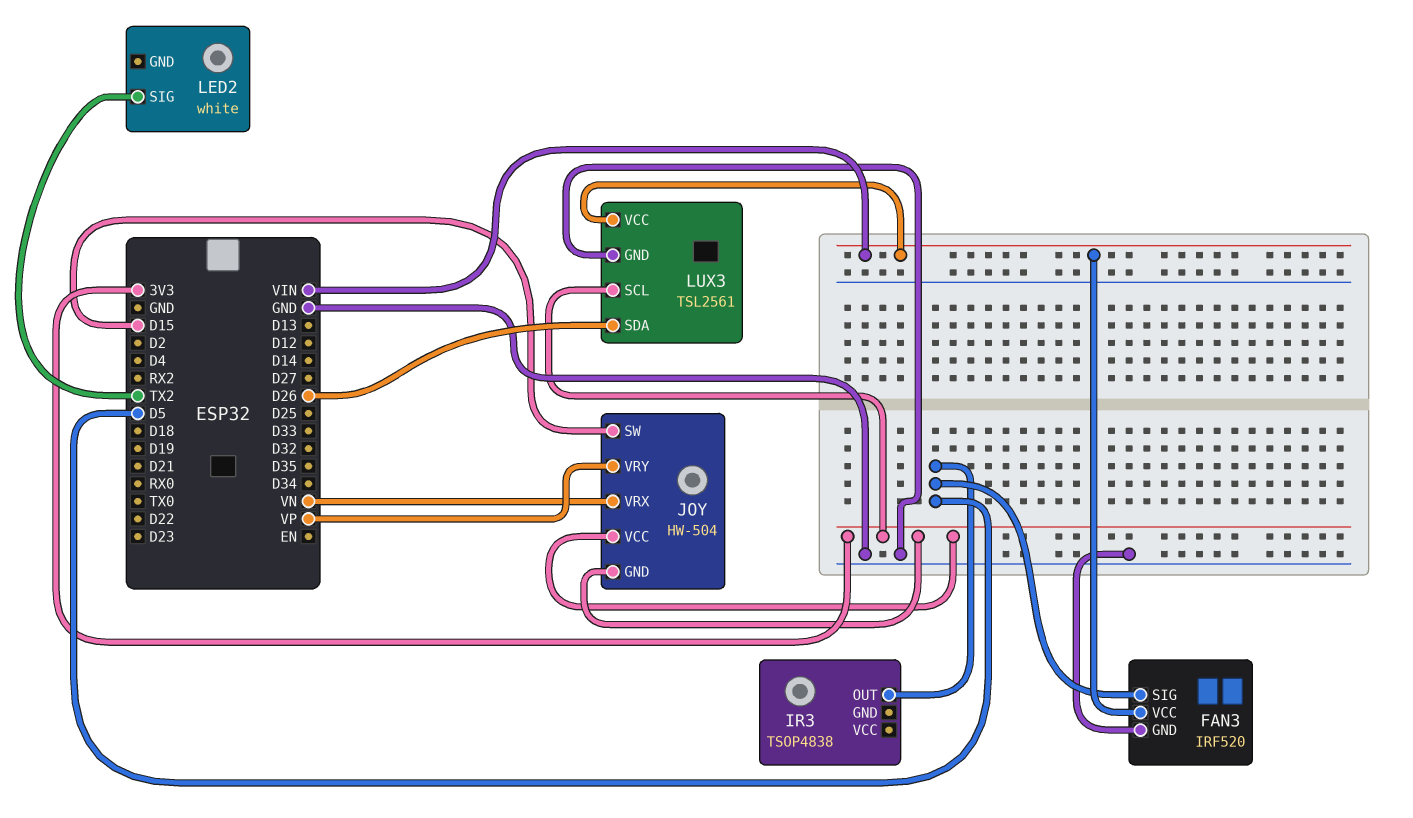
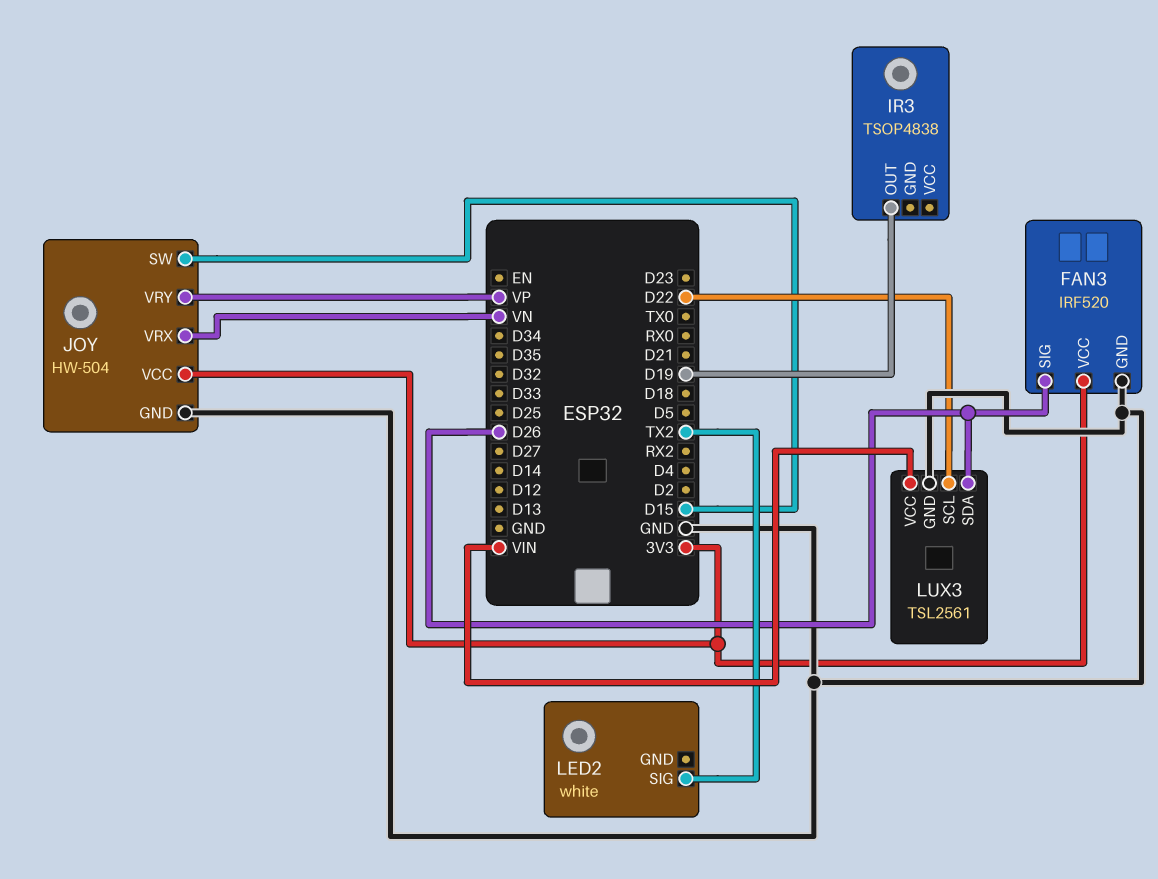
FAN3 pin SIG: D5 -> D26
FAN3 pin VCC: VIN -> 3V3
IR3 pin OUT: D5 -> D19
JOY pin GND: 3V3 -> GND
LUX3 pin SCL: 3V3 -> D22

